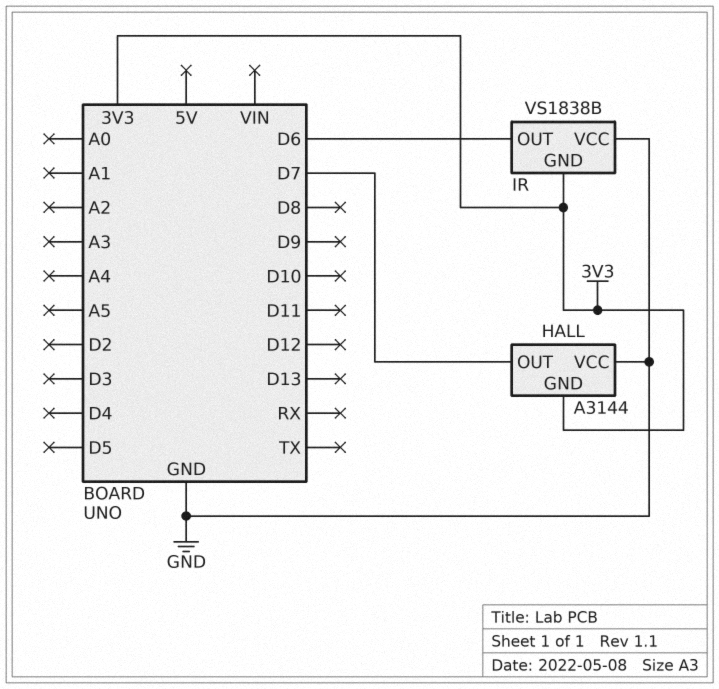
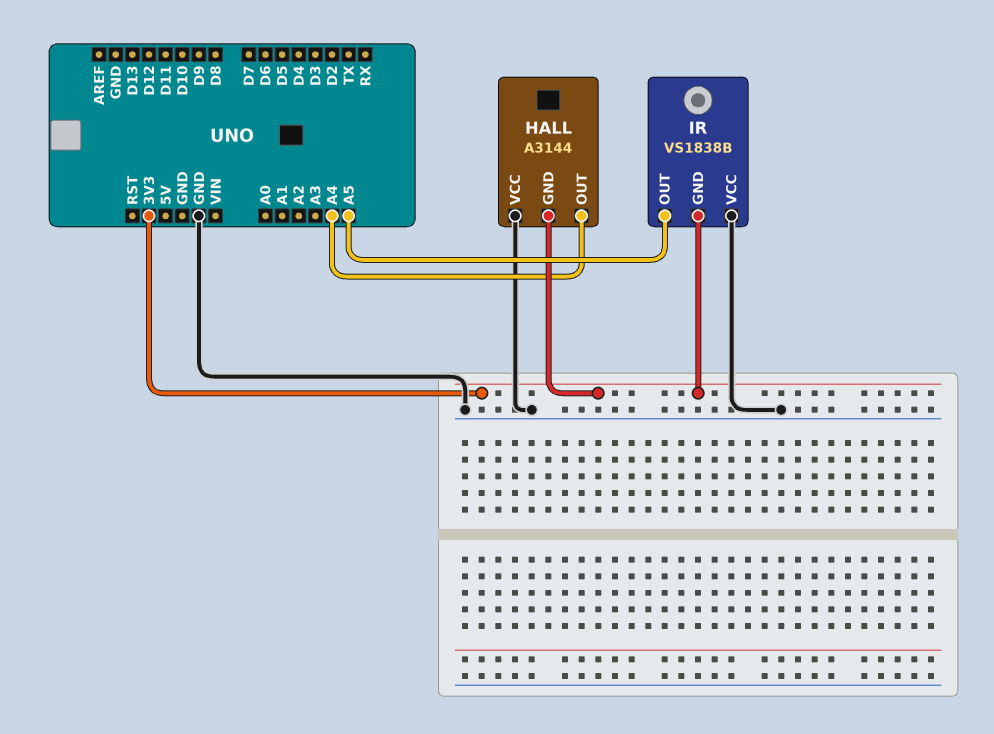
HALL pin OUT: D7 -> A4
IR pin OUT: D6 -> A5

